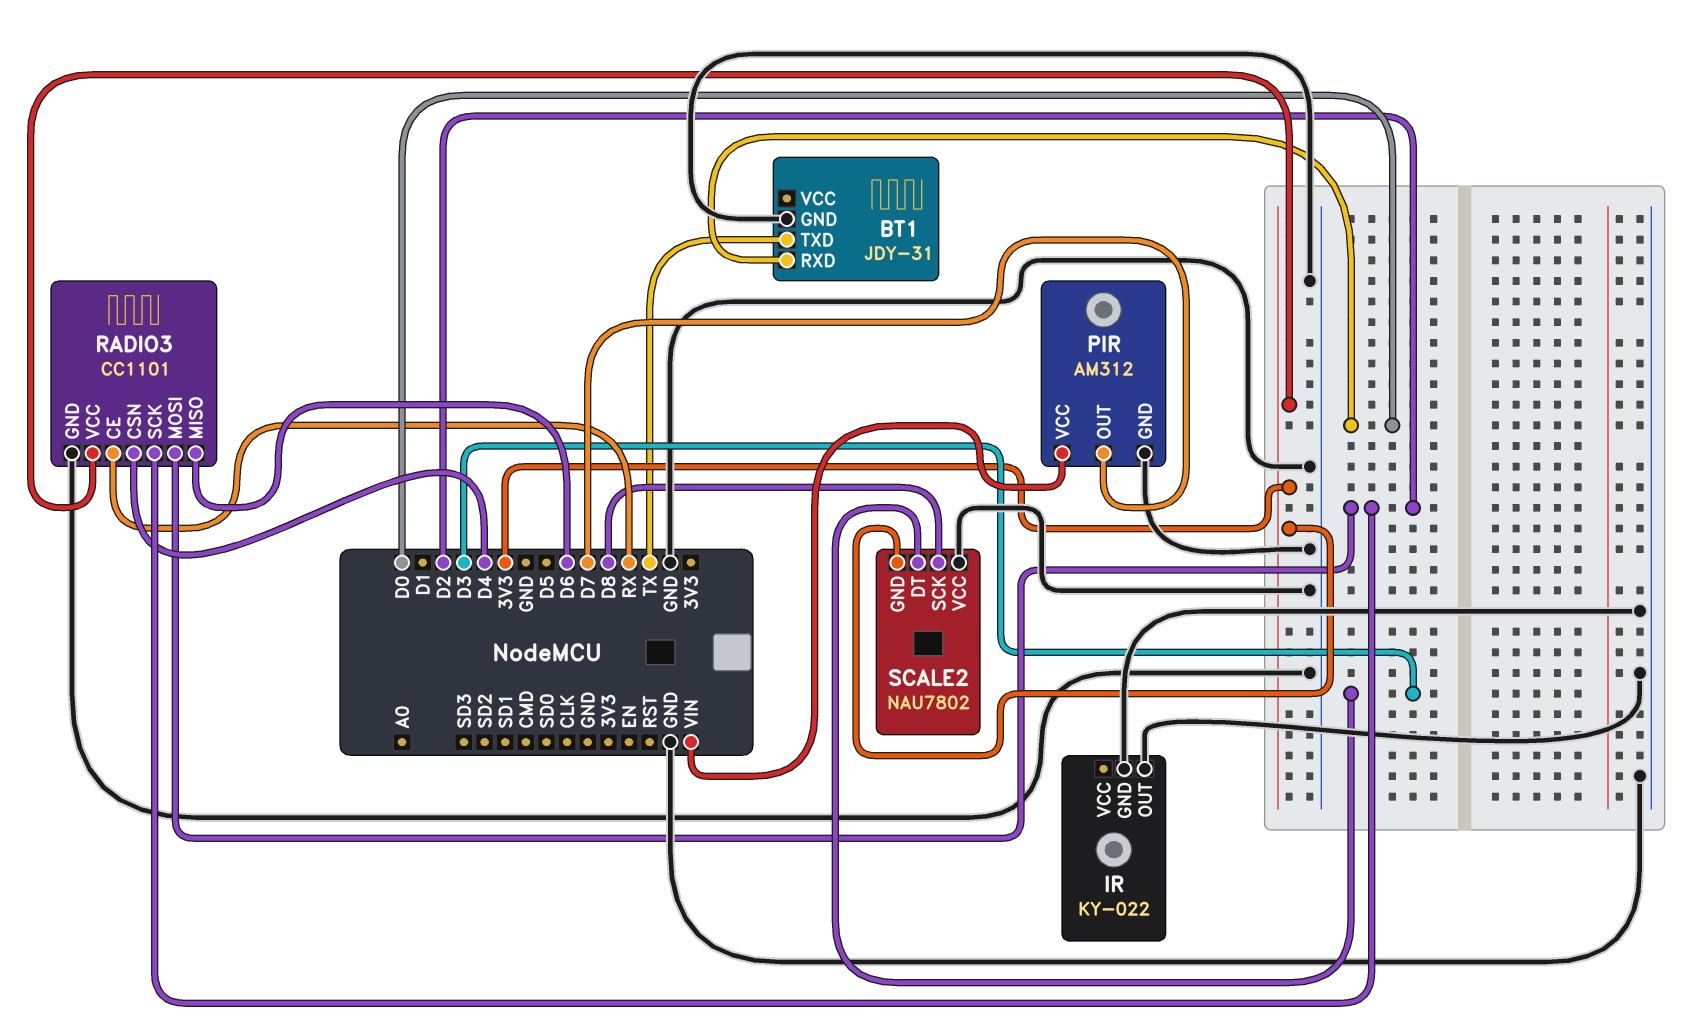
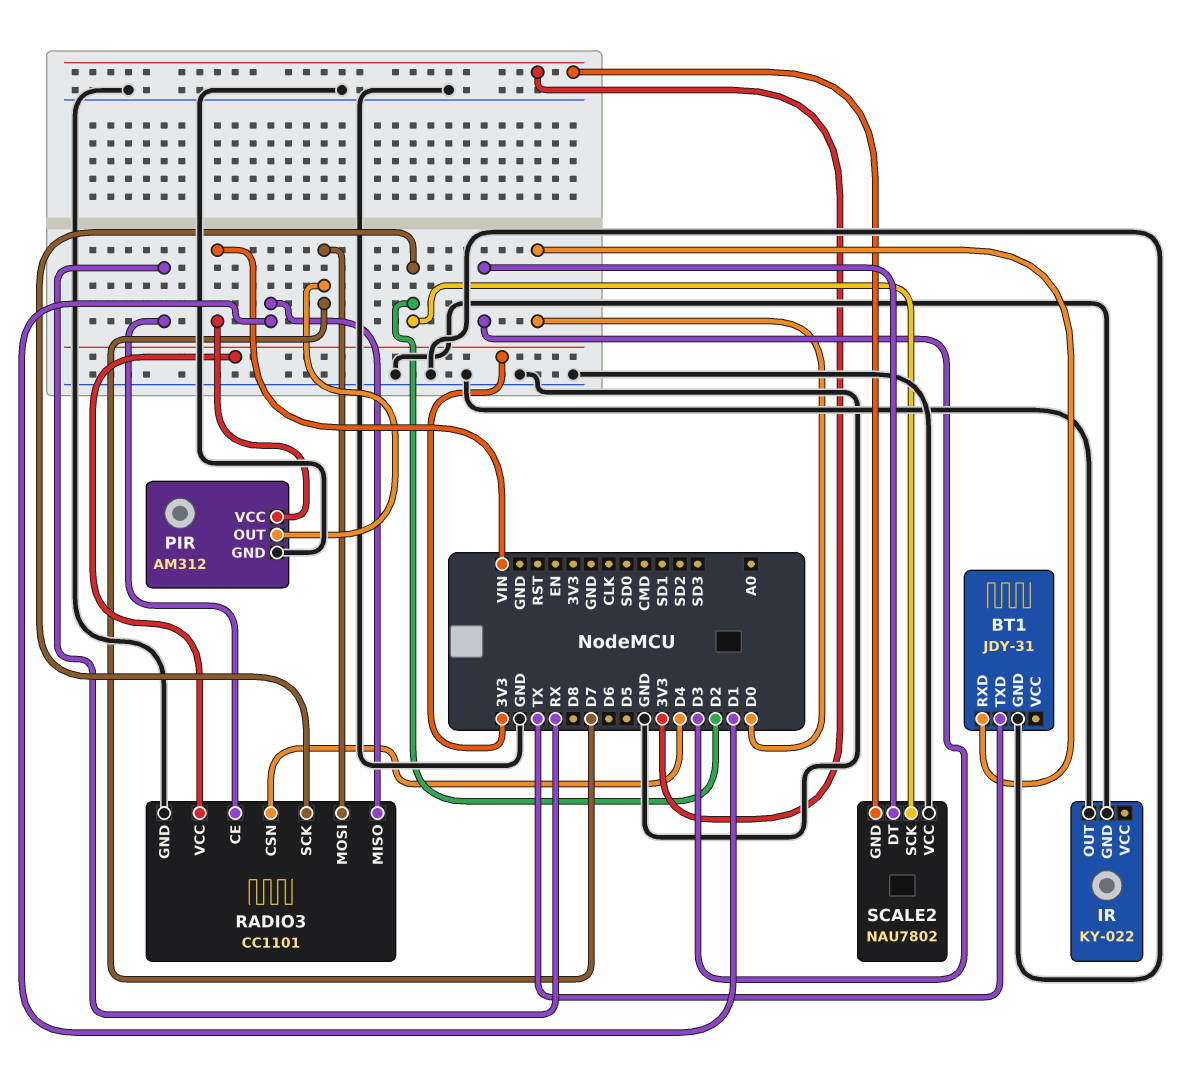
RADIO3 pin MISO: D6 -> D1
RADIO3 pin MOSI: D2 -> D7
SCALE2 pin SCK: D8 -> D2

